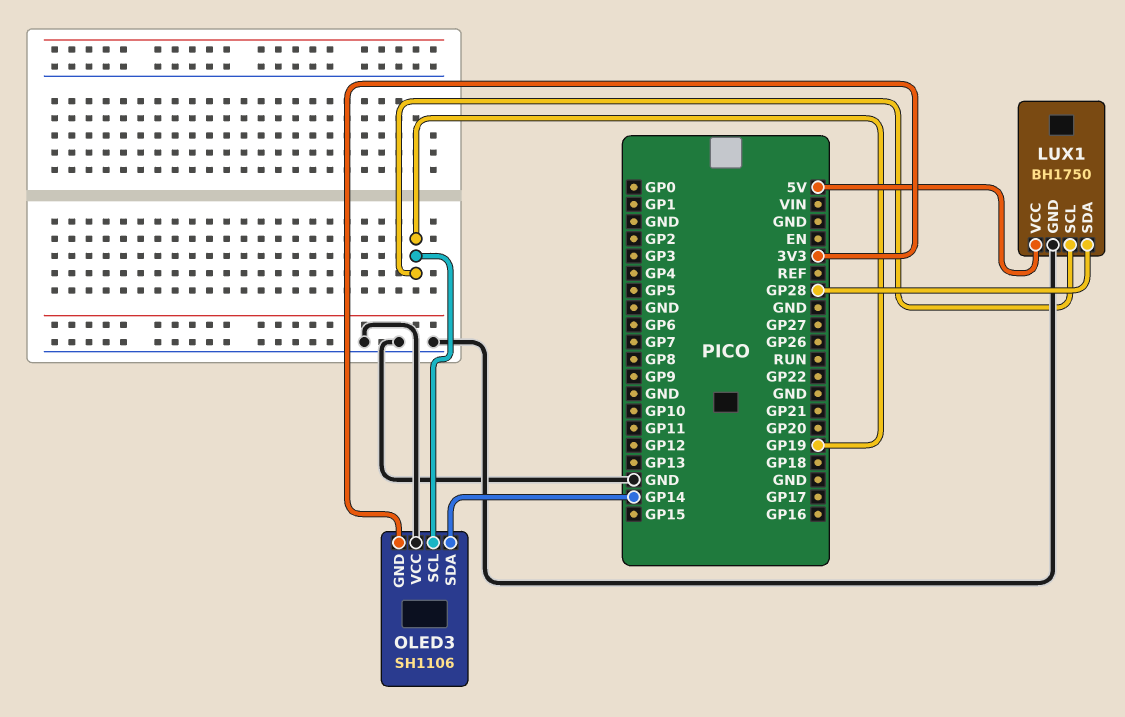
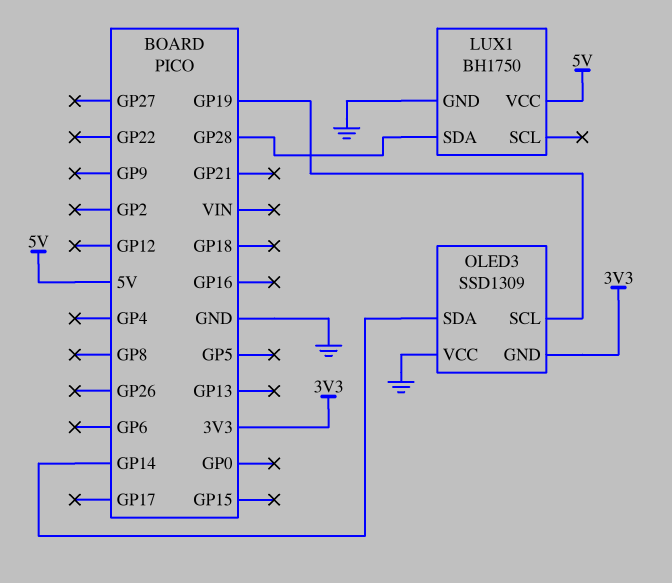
LUX1 pin SCL: GP19 -> none
OLED3: SH1106 -> SSD1309

